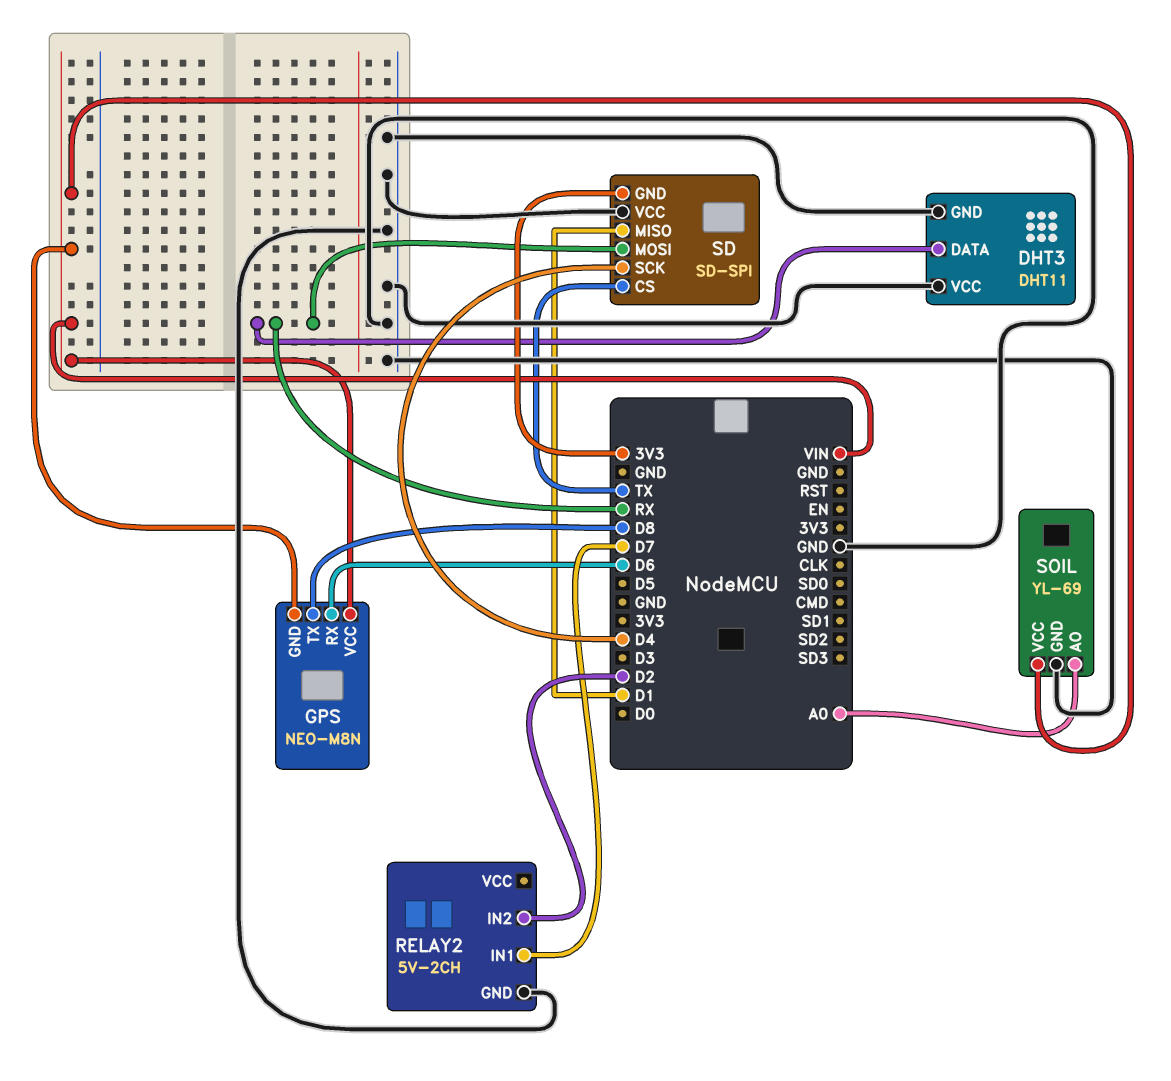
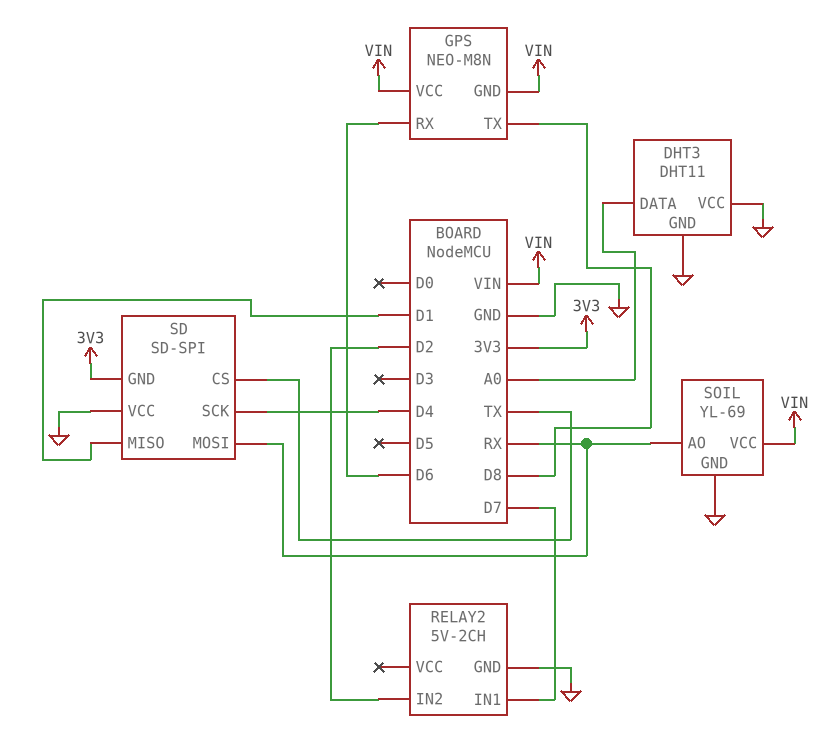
DHT3 pin DATA: RX -> A0
SOIL pin AO: A0 -> RX

